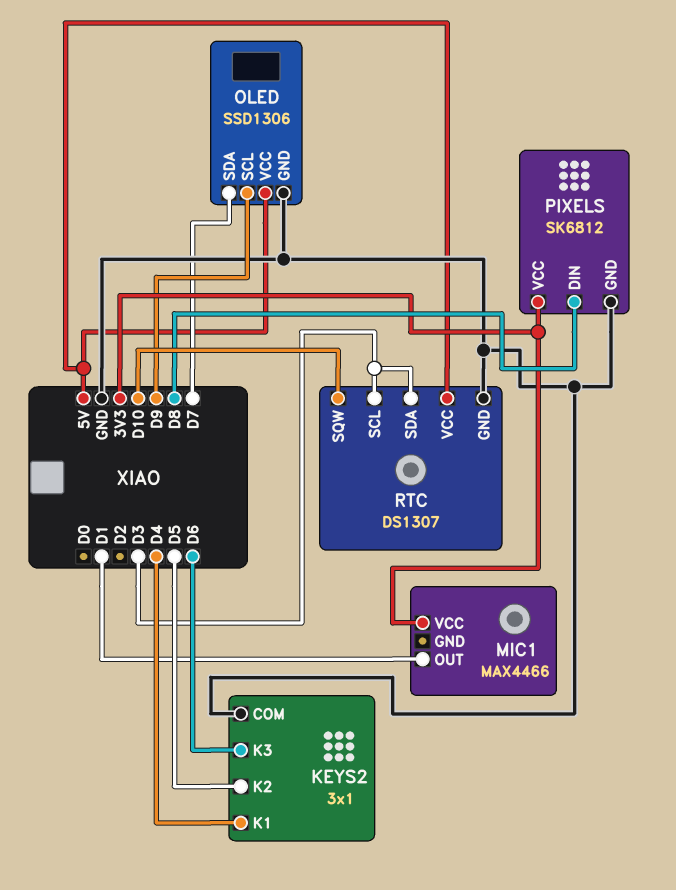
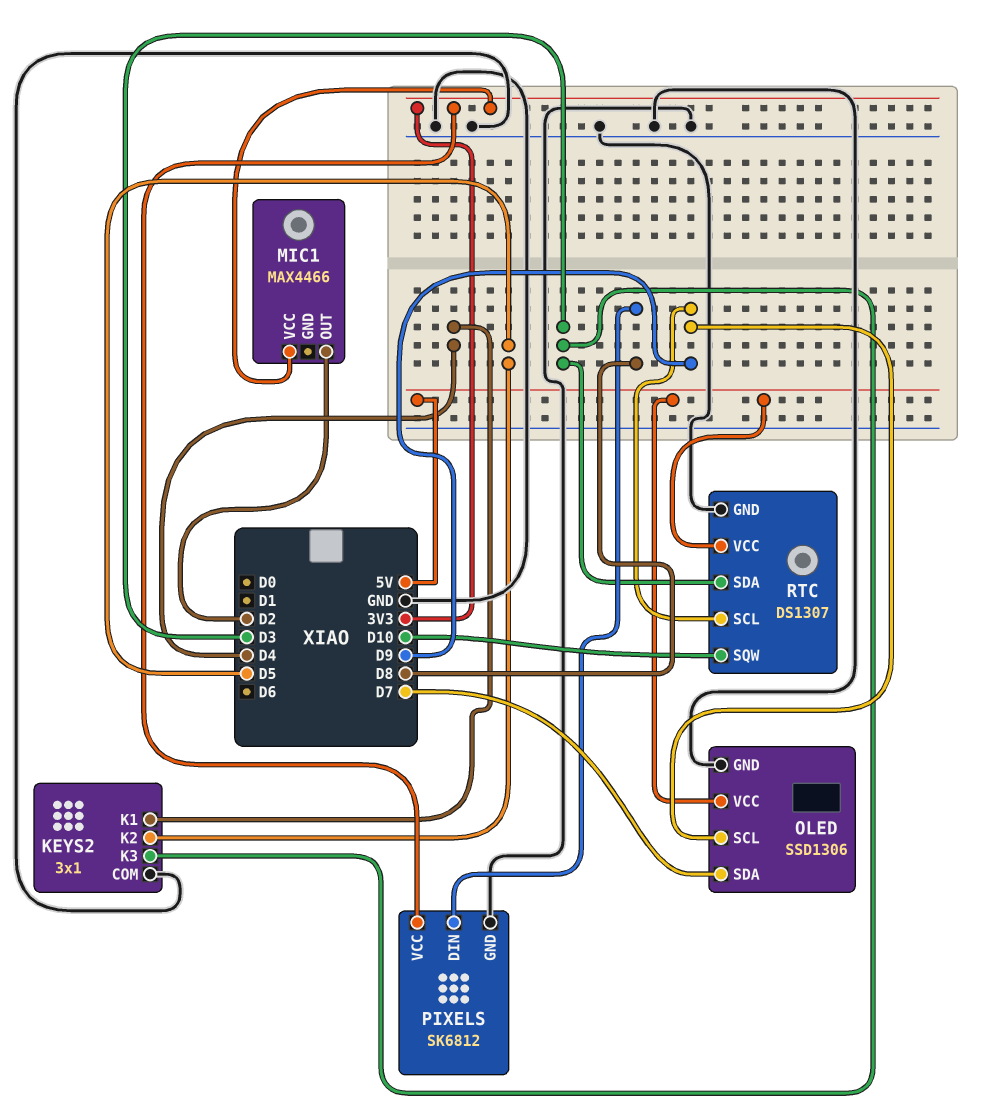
KEYS2 pin K3: D6 -> D3
MIC1 pin OUT: D1 -> D2
RTC pin SCL: D3 -> D9

